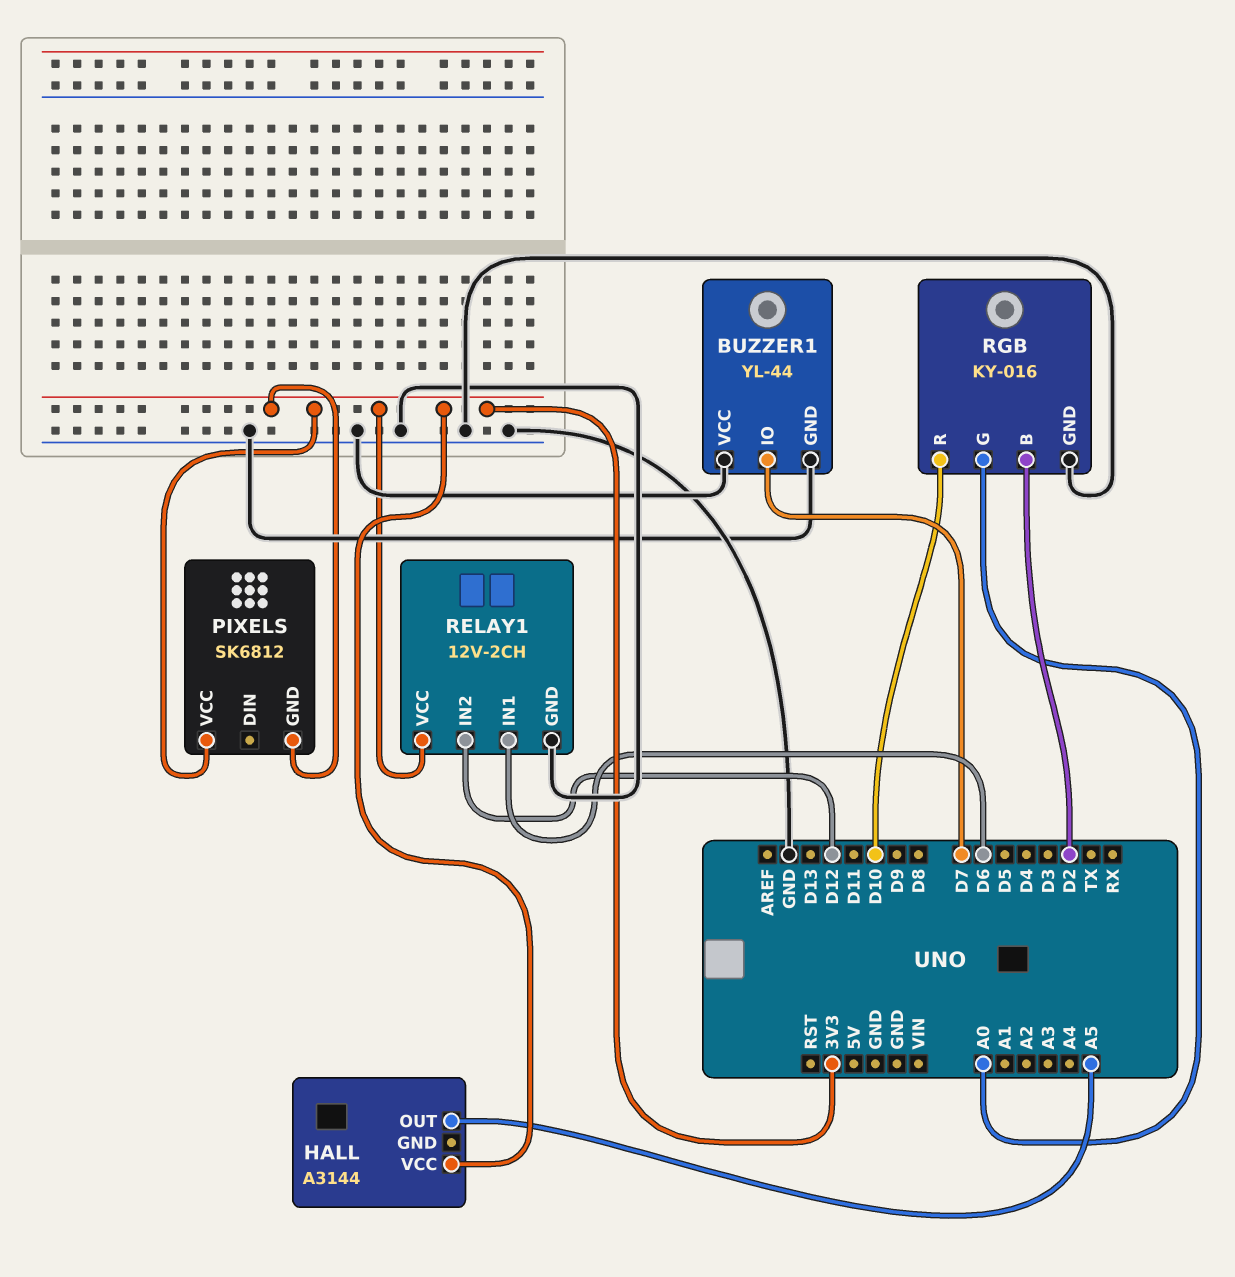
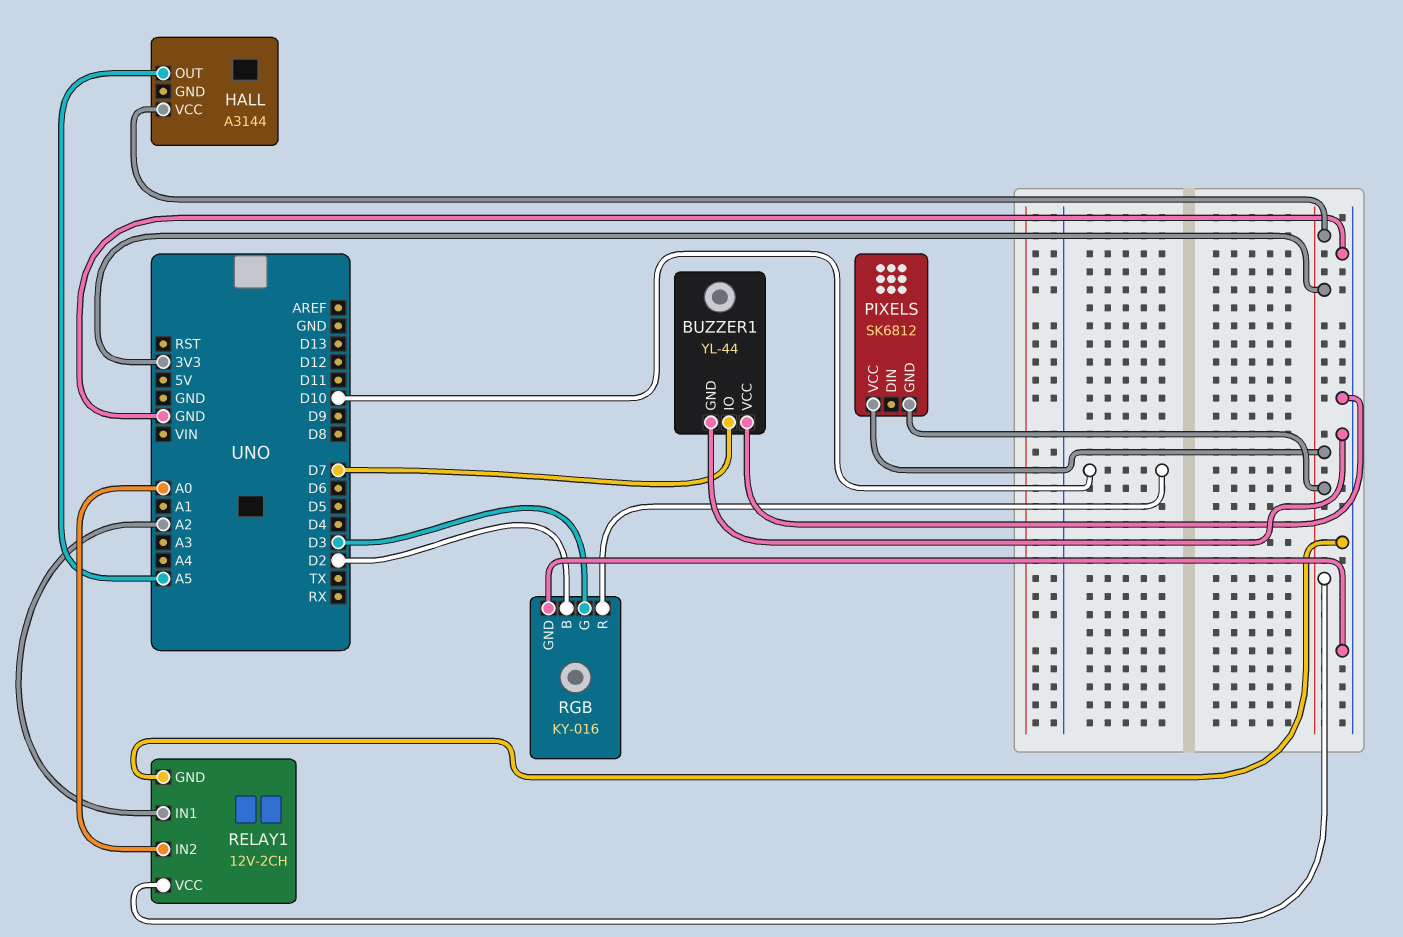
RELAY1 pin IN1: D6 -> A2
RELAY1 pin IN2: D12 -> A0
RGB pin G: A0 -> D3

